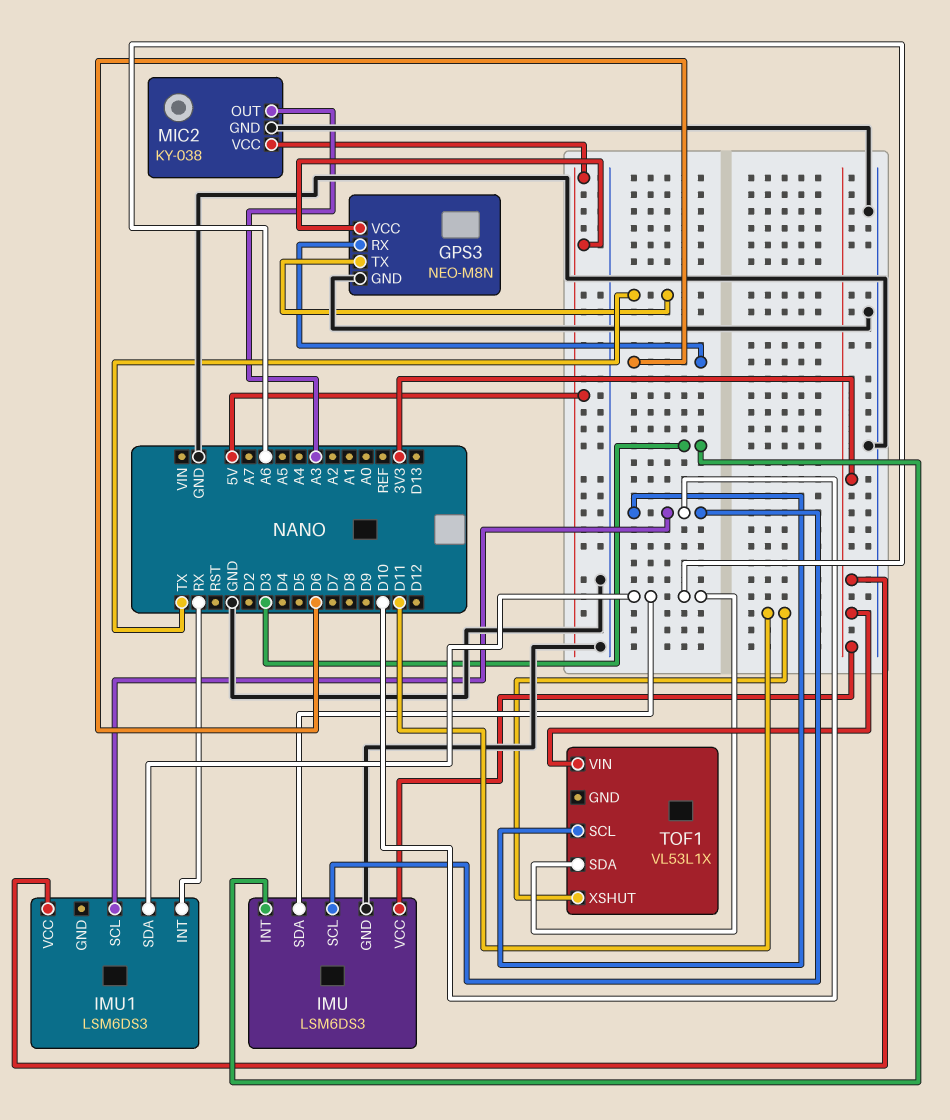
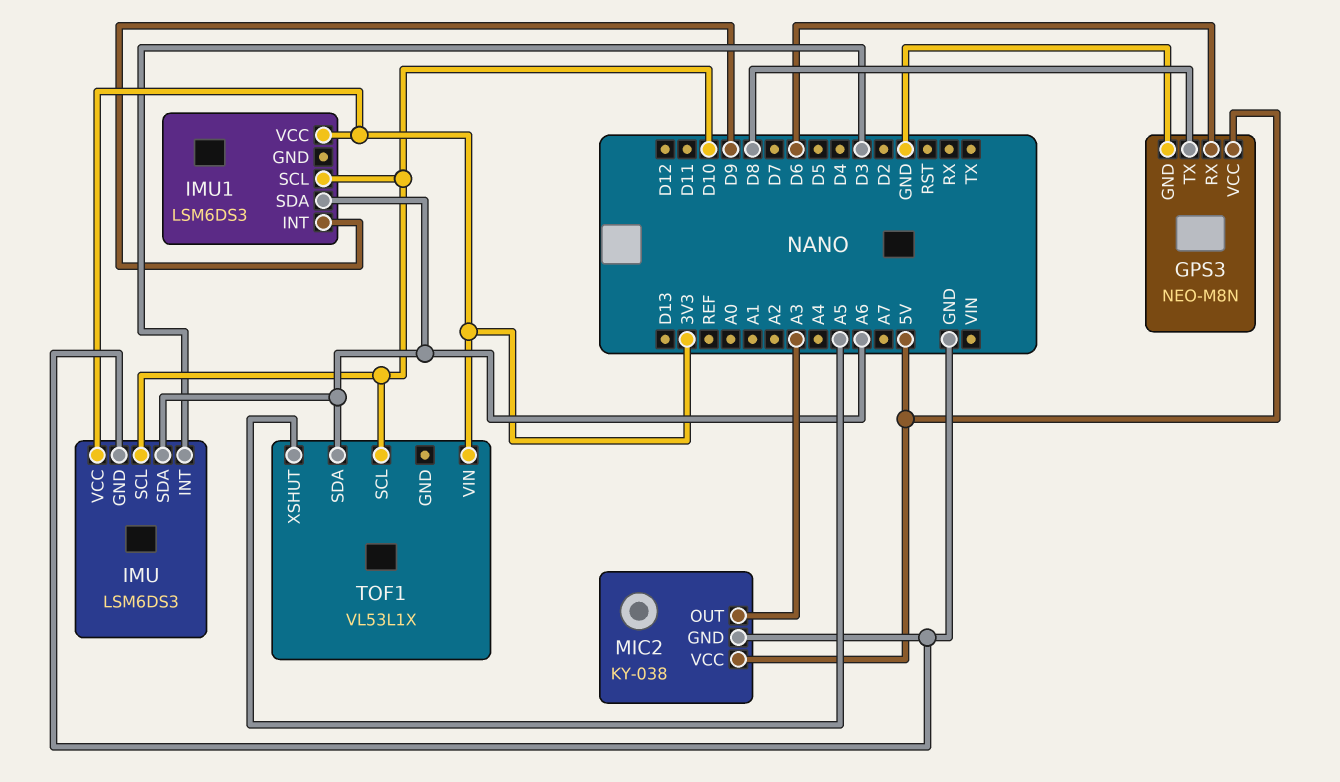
GPS3 pin TX: TX -> D8
IMU1 pin INT: RX -> D9
TOF1 pin XSHUT: D11 -> A5

